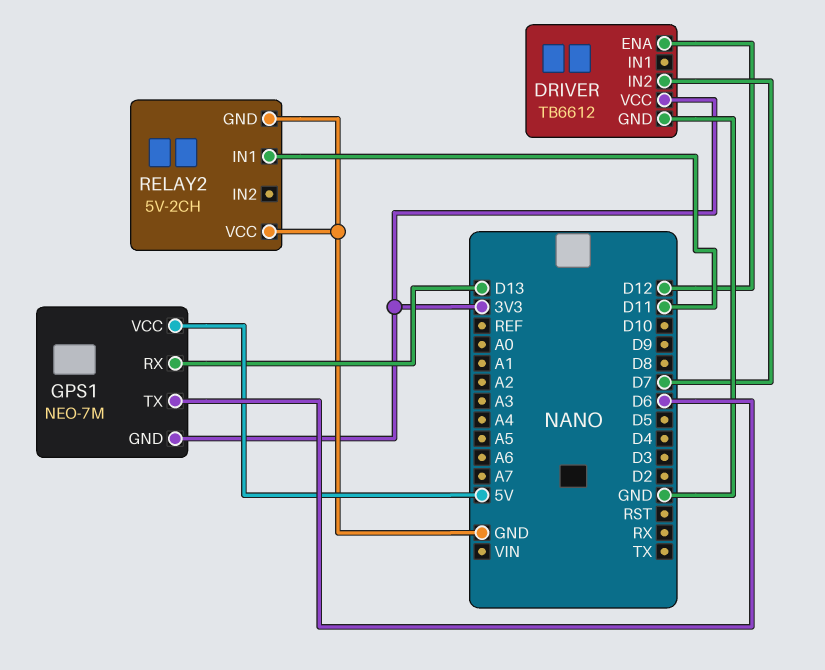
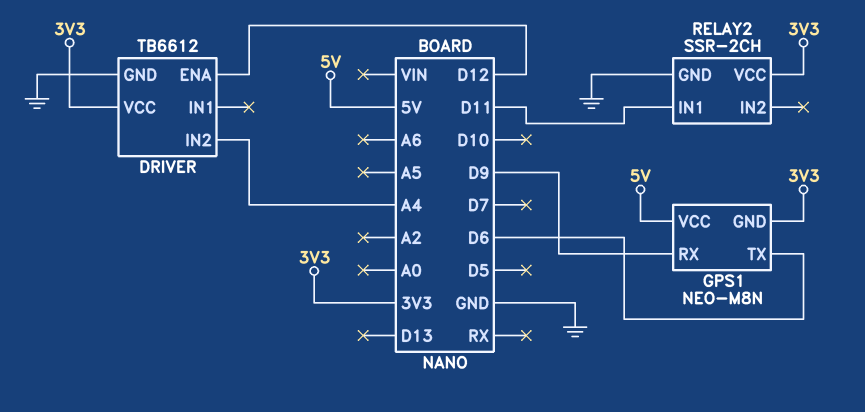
DRIVER pin IN2: D7 -> A4
GPS1: NEO-7M -> NEO-M8N
GPS1 pin RX: D13 -> D9
RELAY2: 5V-2CH -> SSR-2CH
RELAY2 pin VCC: GND -> 3V3

